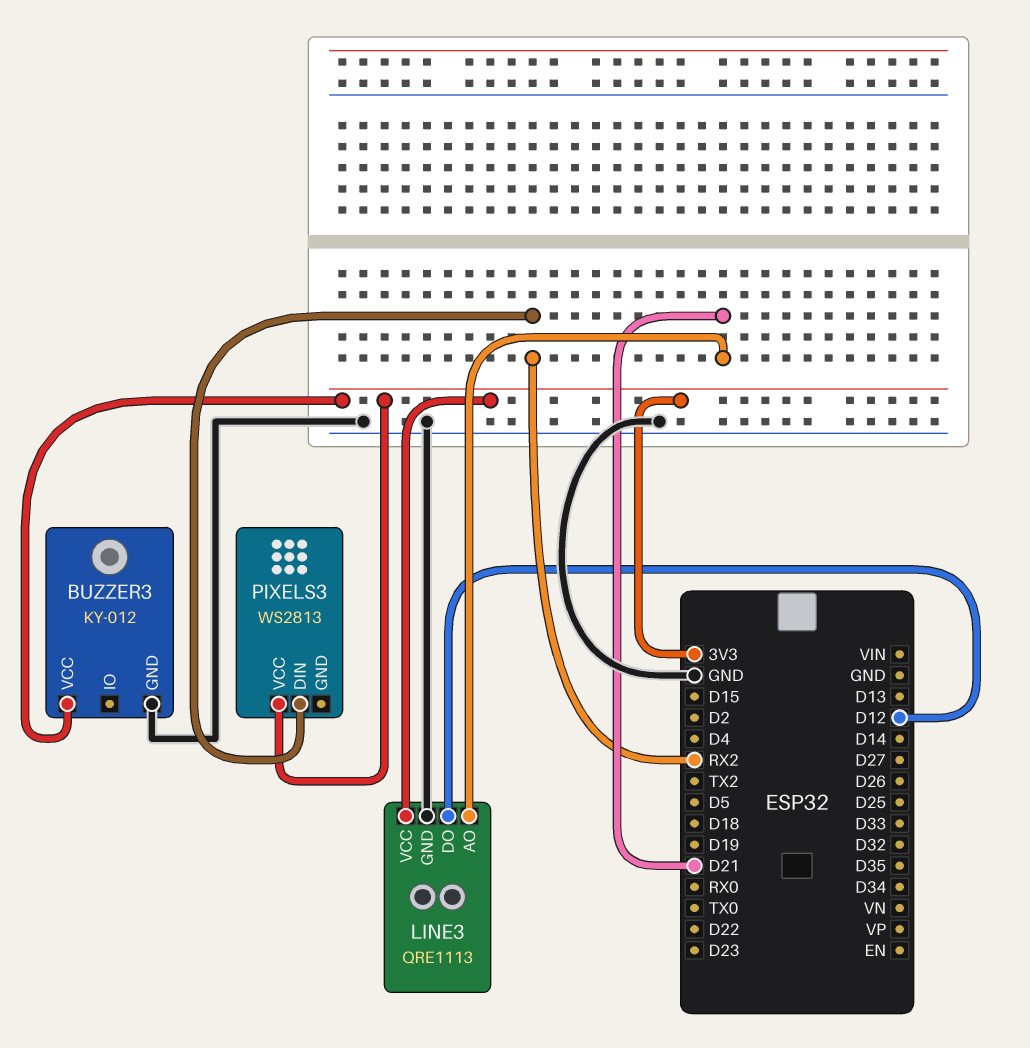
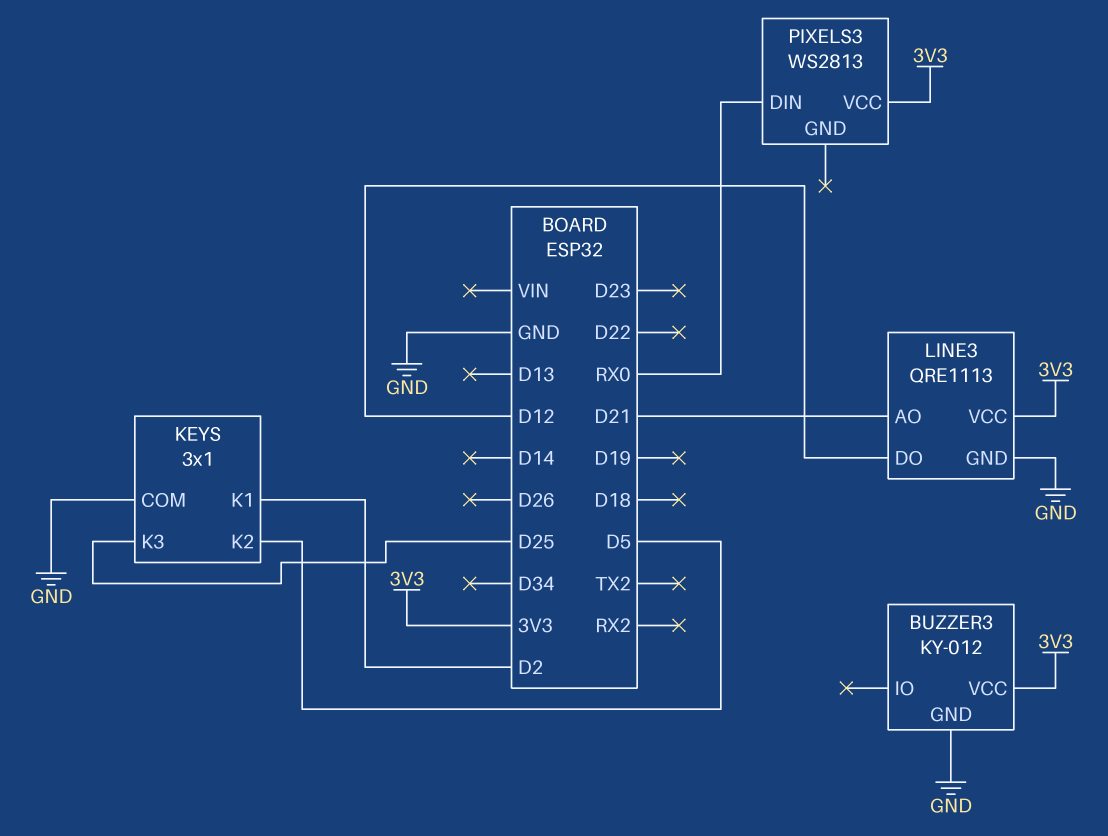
KEYS: none -> 3x1
KEYS pin COM: none -> GND
KEYS pin K1: none -> D2
KEYS pin K2: none -> D5
KEYS pin K3: none -> D25
PIXELS3 pin DIN: RX2 -> RX0

